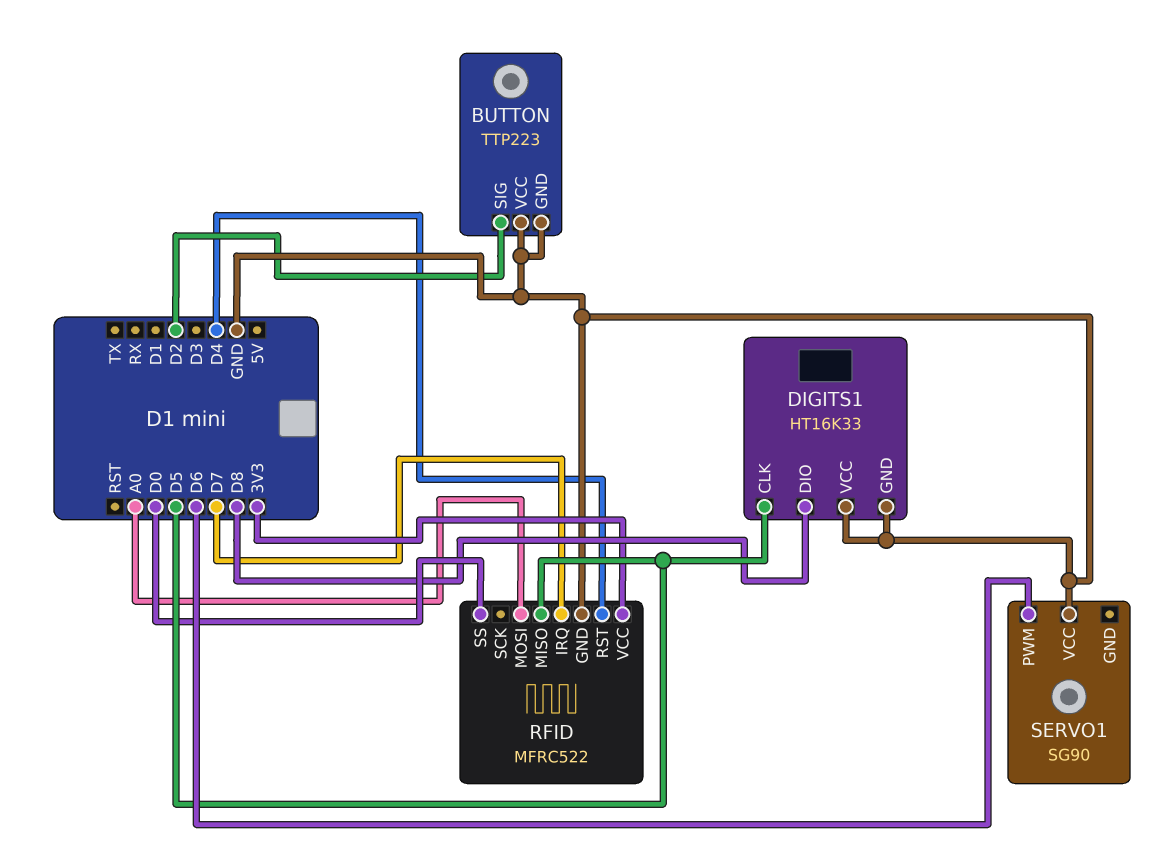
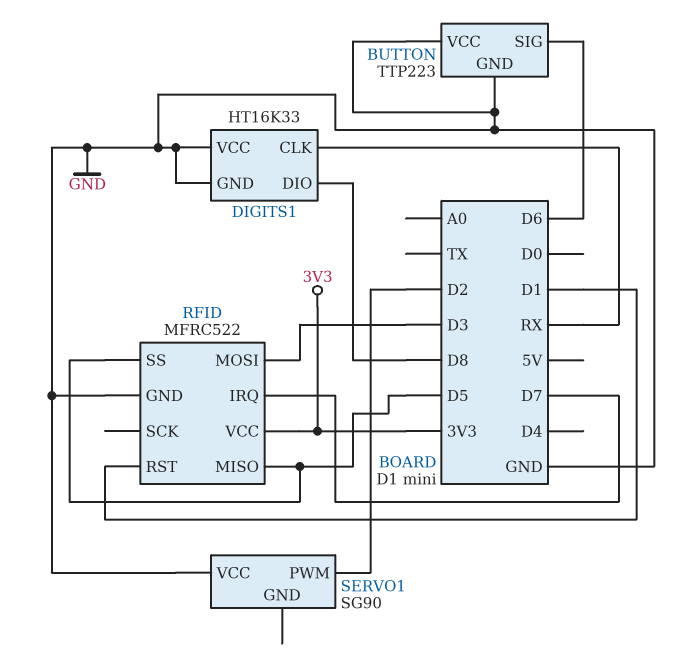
BUTTON pin SIG: D2 -> D6
DIGITS1 pin CLK: D5 -> RX
RFID pin MOSI: A0 -> D3
RFID pin RST: D4 -> D1
RFID pin SS: D0 -> D5
SERVO1 pin PWM: D6 -> D2

